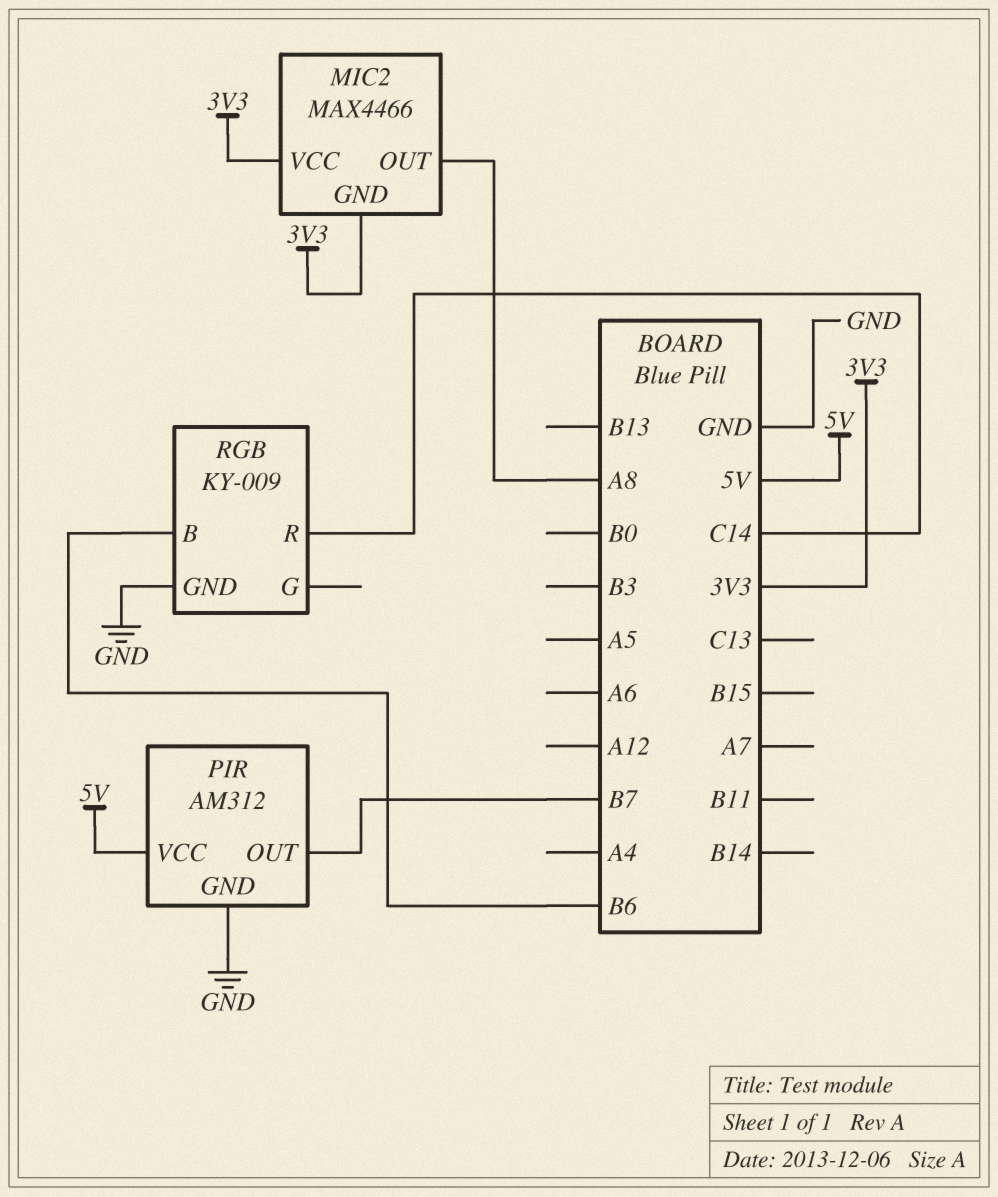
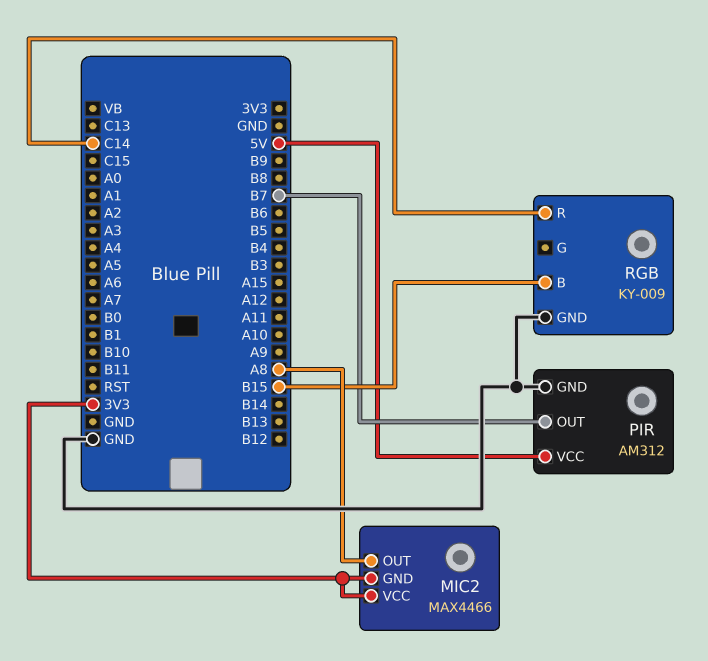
RGB pin B: B6 -> B15

